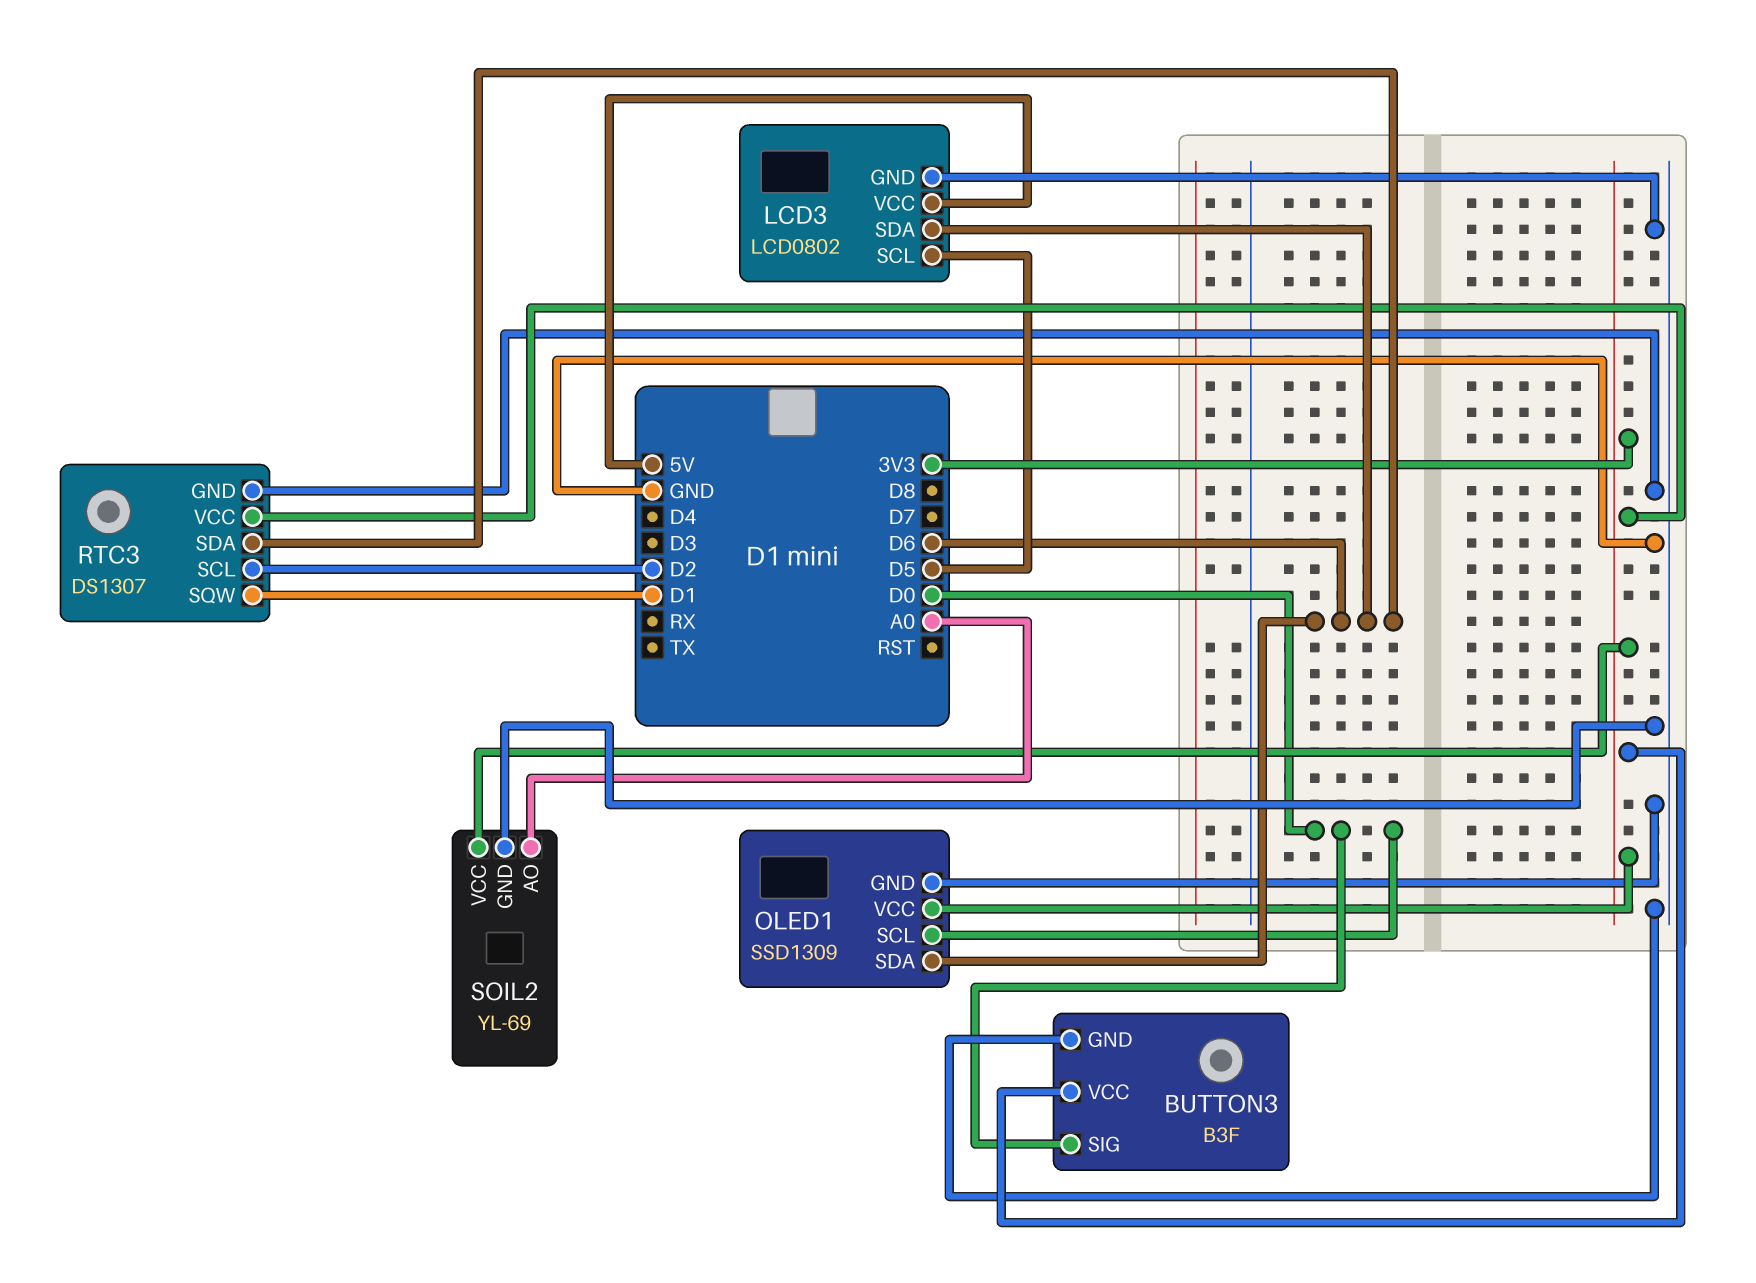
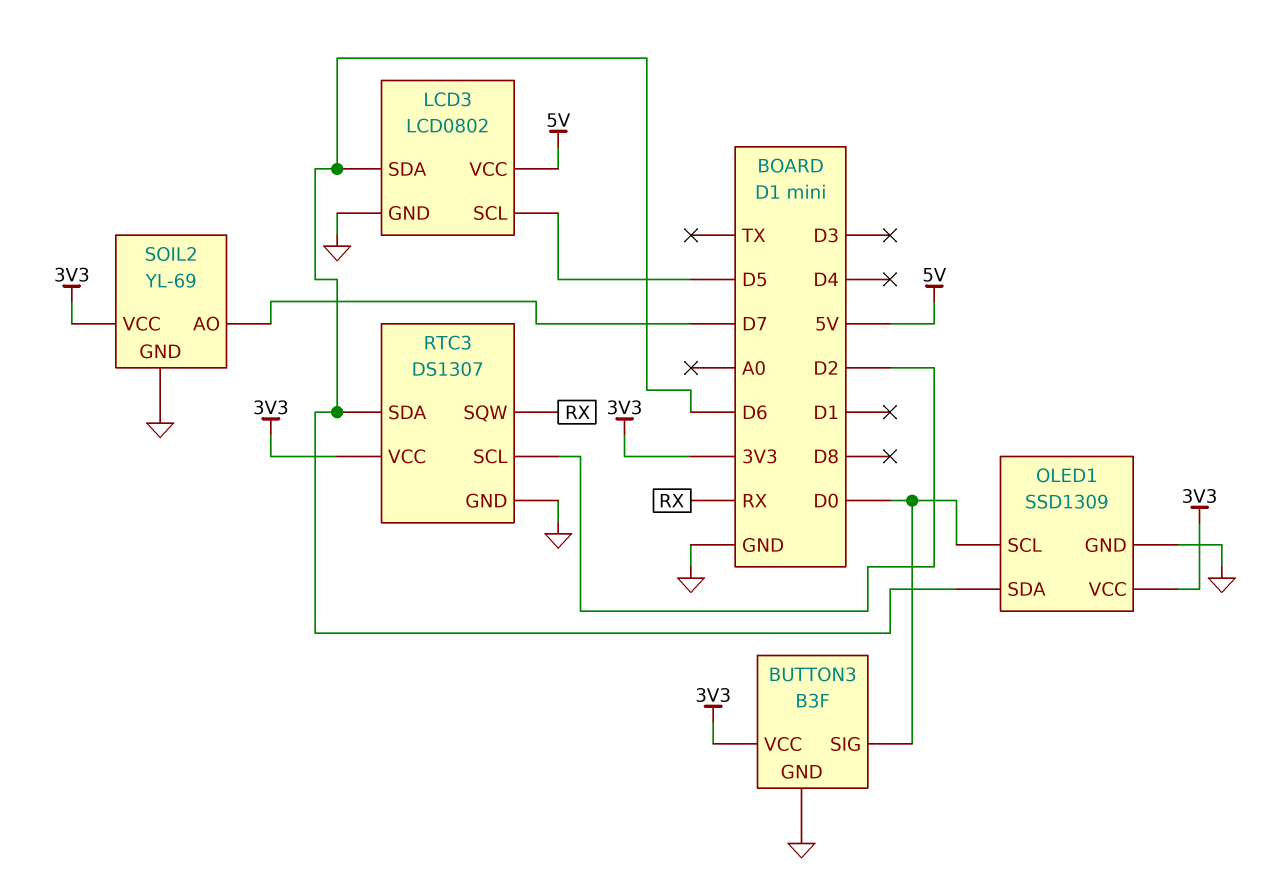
RTC3 pin SQW: D1 -> RX
SOIL2 pin AO: A0 -> D7

